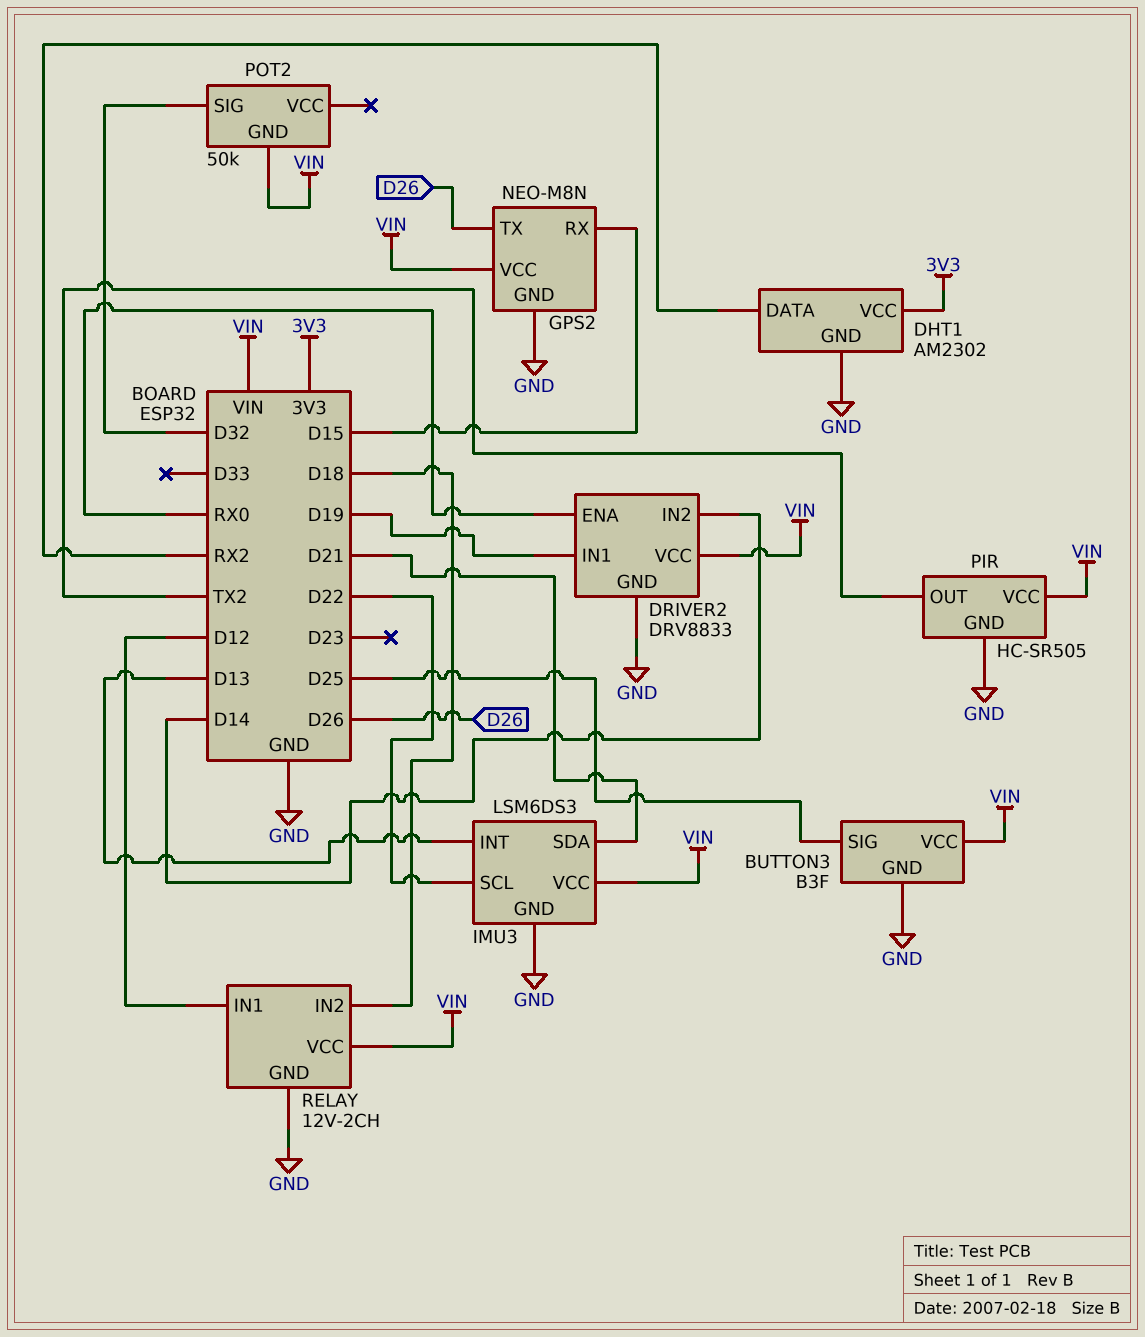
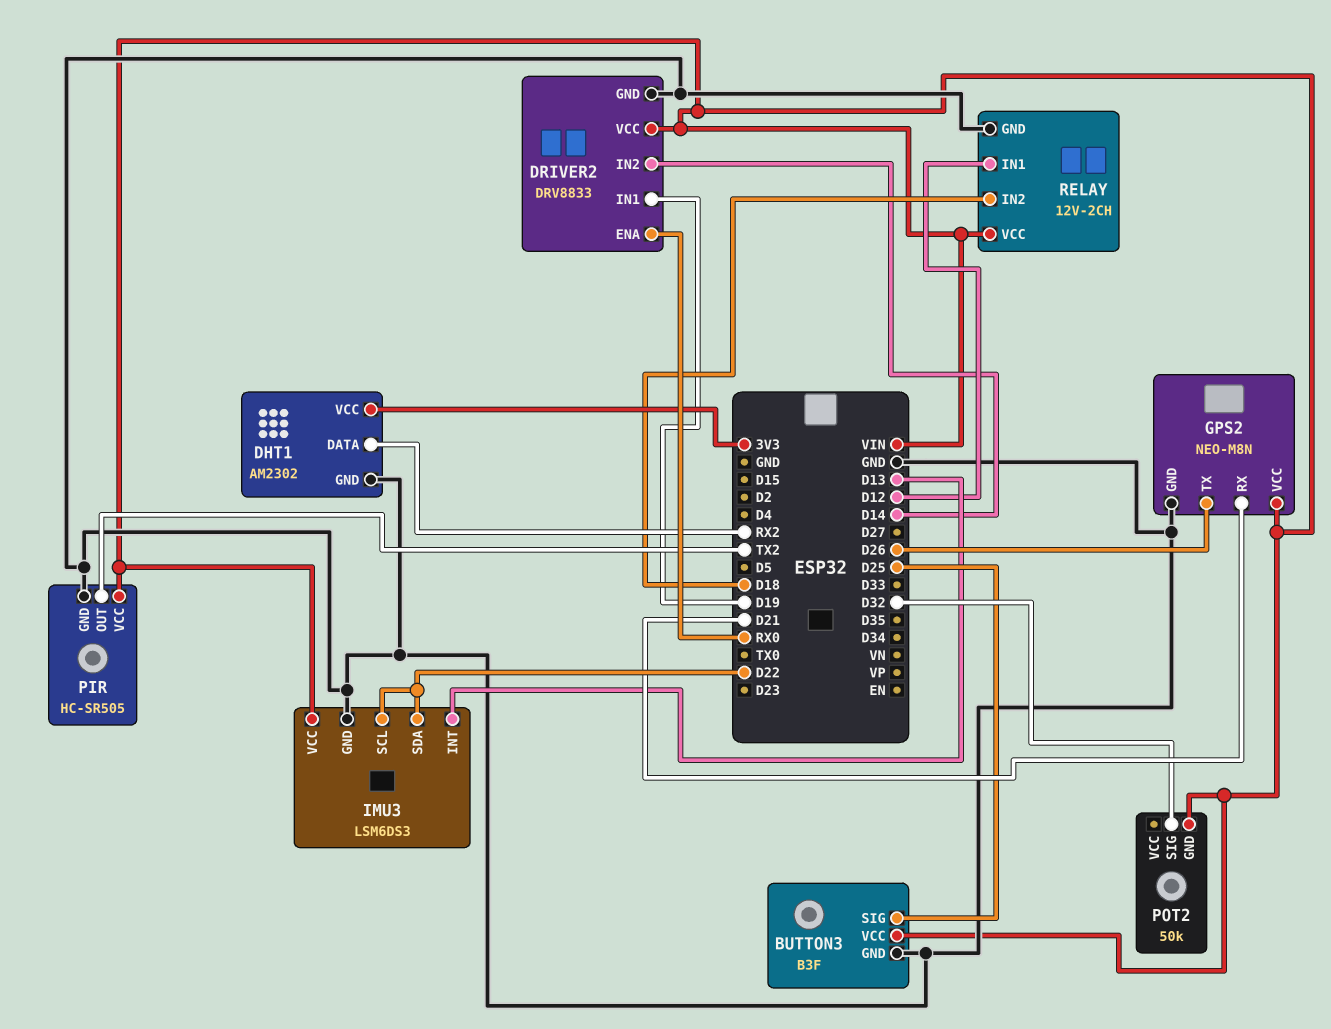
GPS2 pin RX: D15 -> D21
IMU3 pin SDA: D21 -> D22

